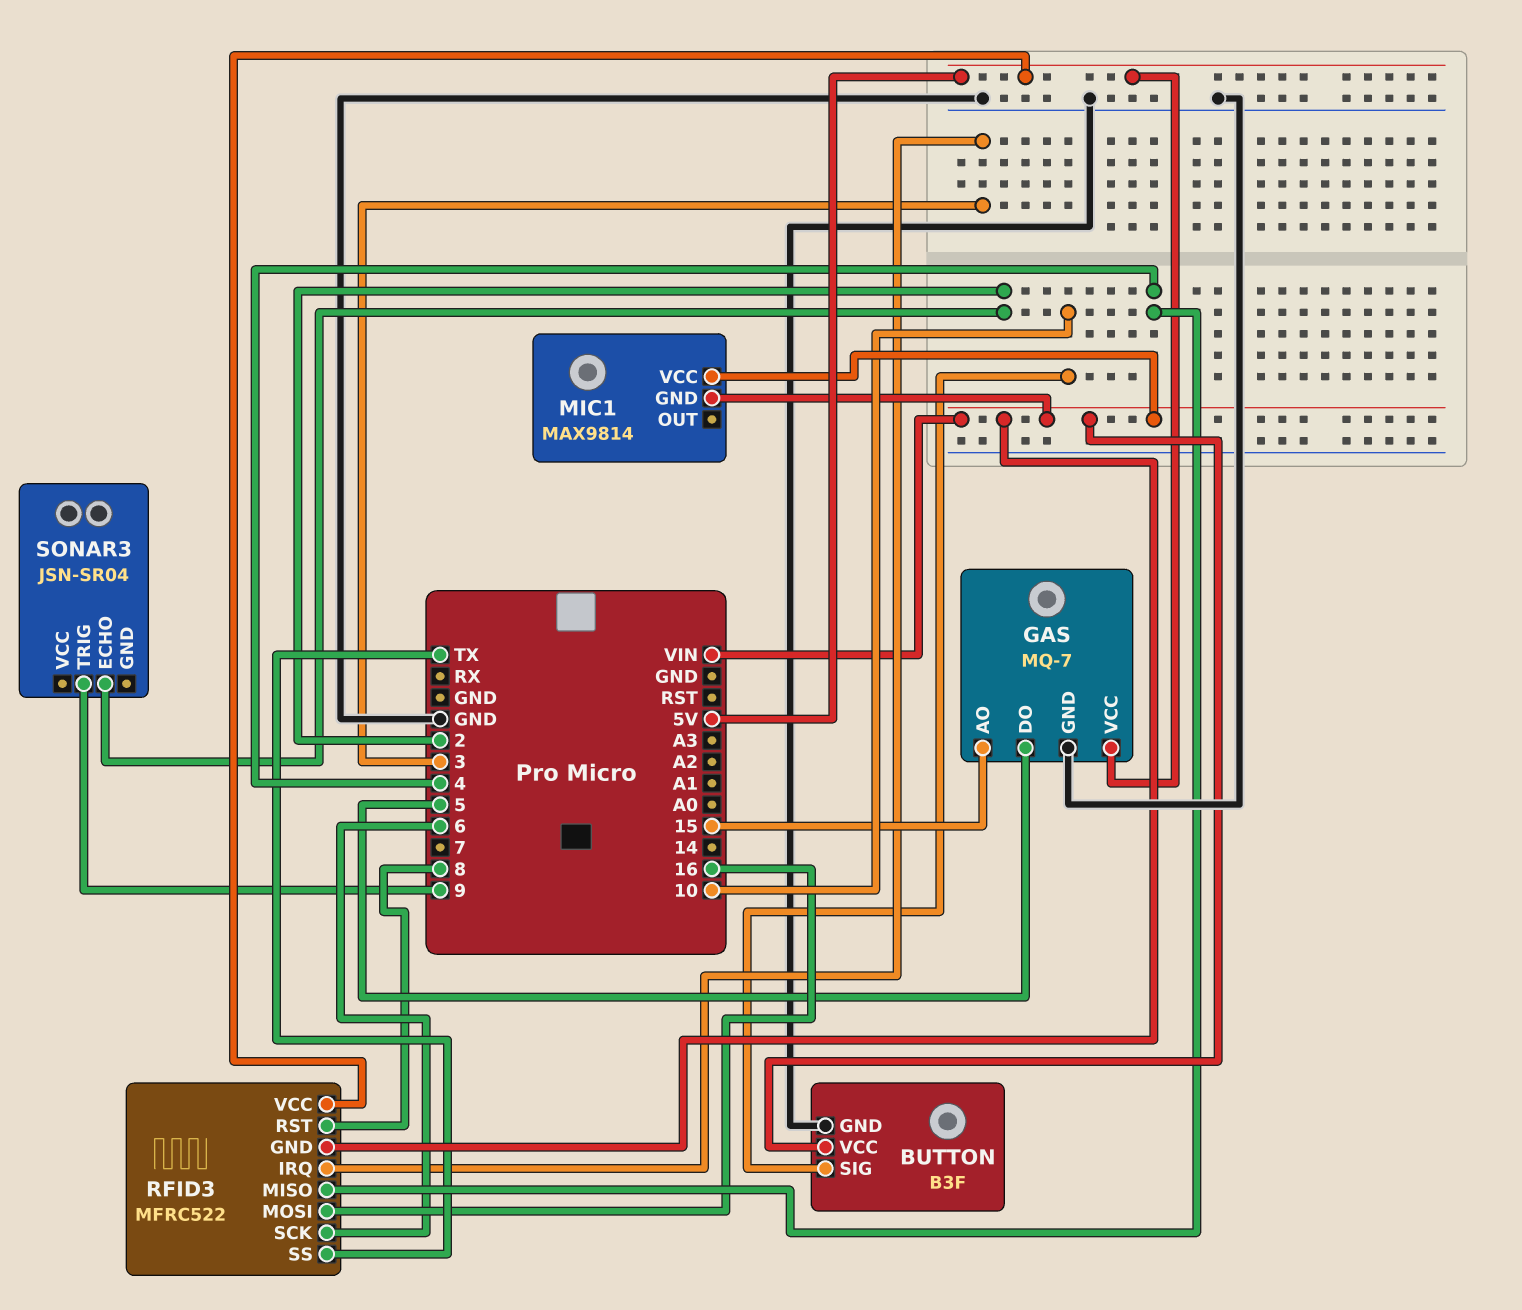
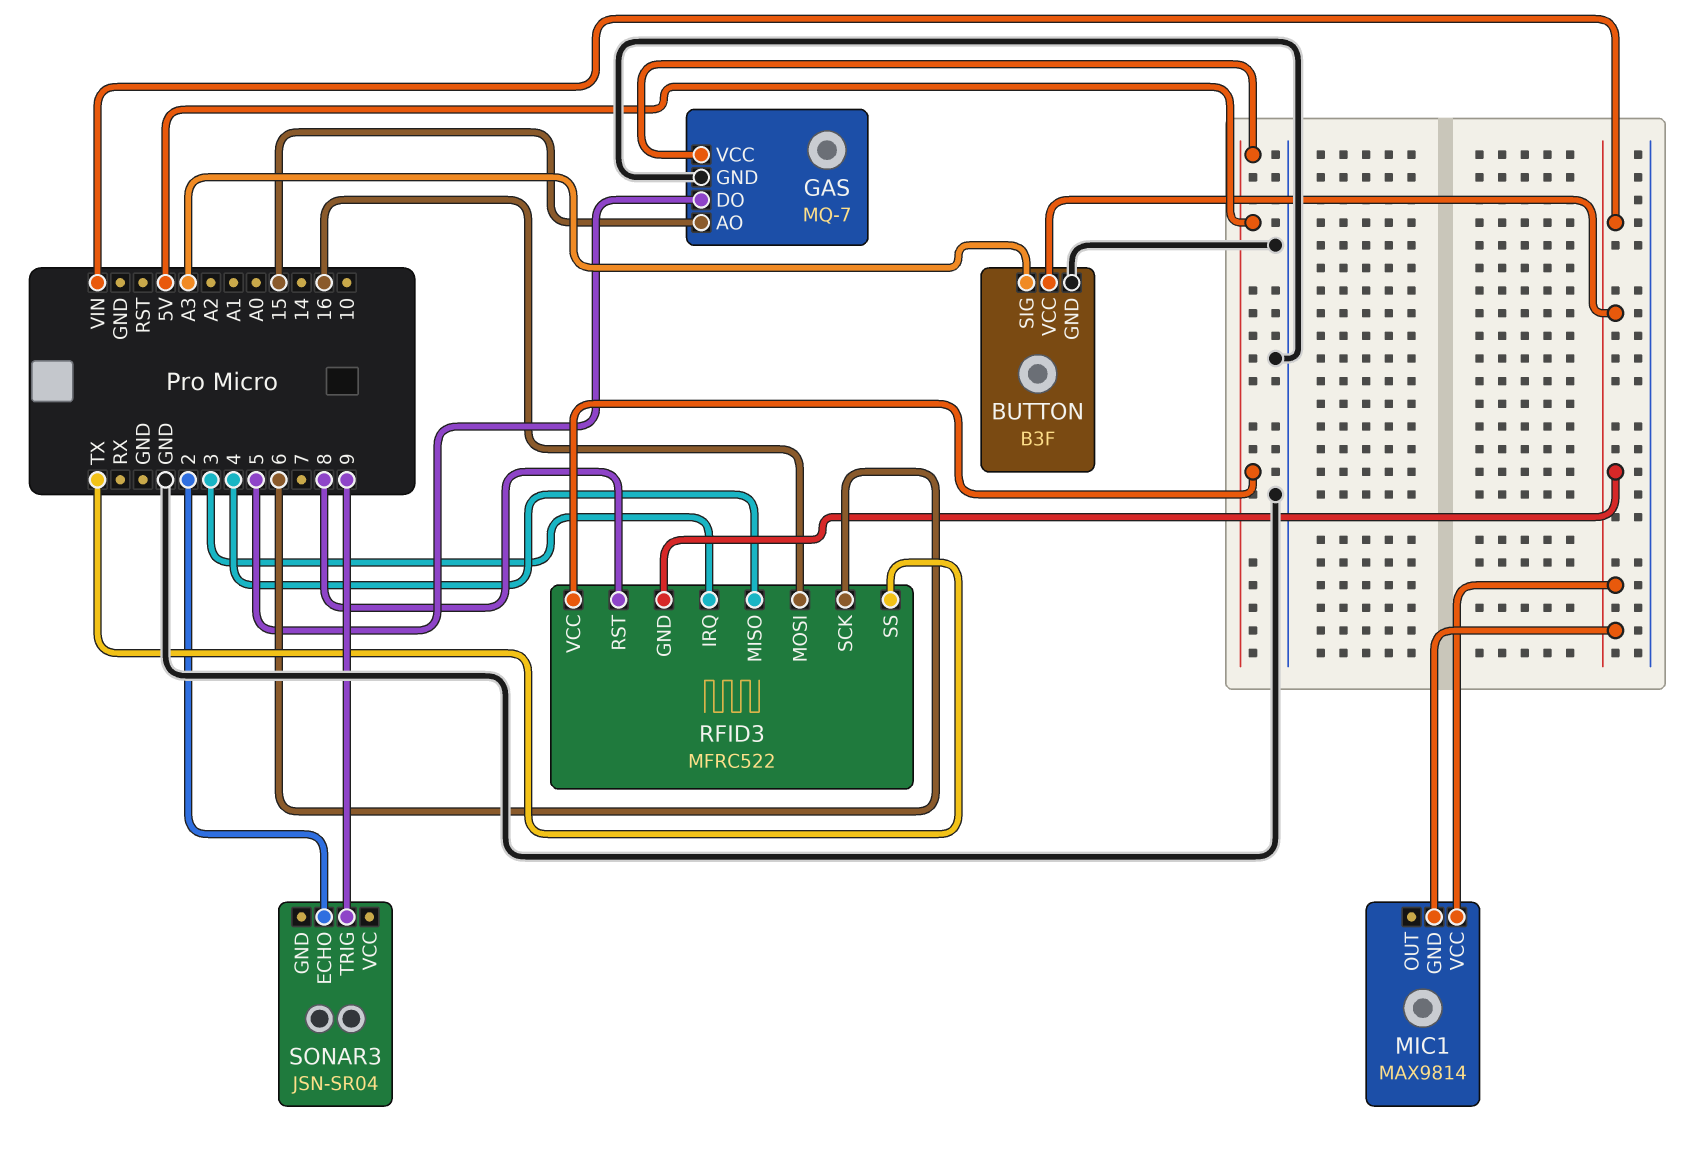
BUTTON pin SIG: 10 -> A3

